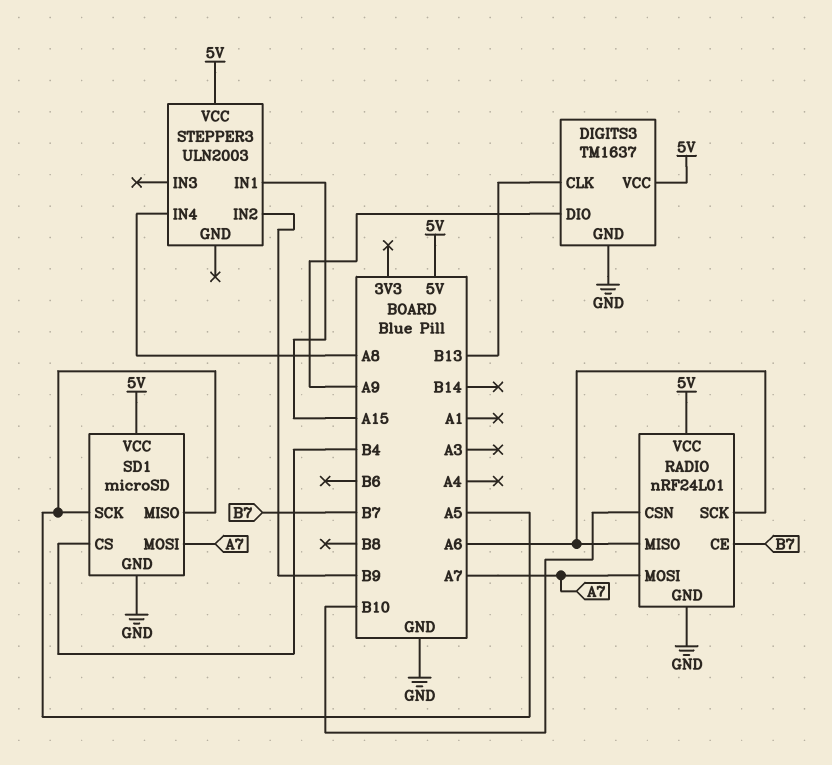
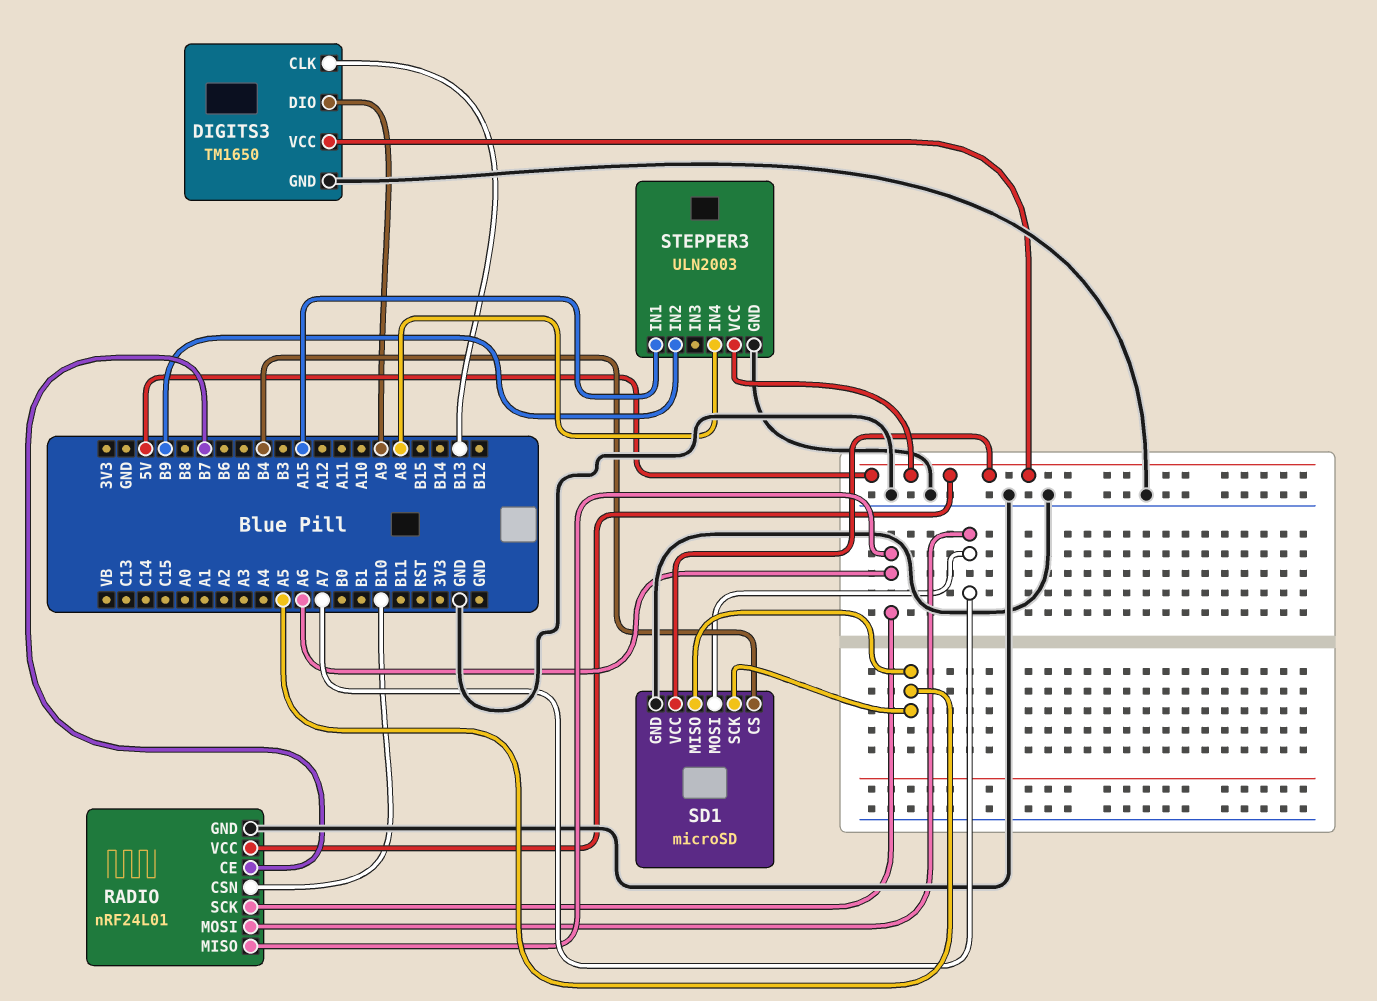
DIGITS3: TM1637 -> TM1650
STEPPER3 pin GND: none -> GND

